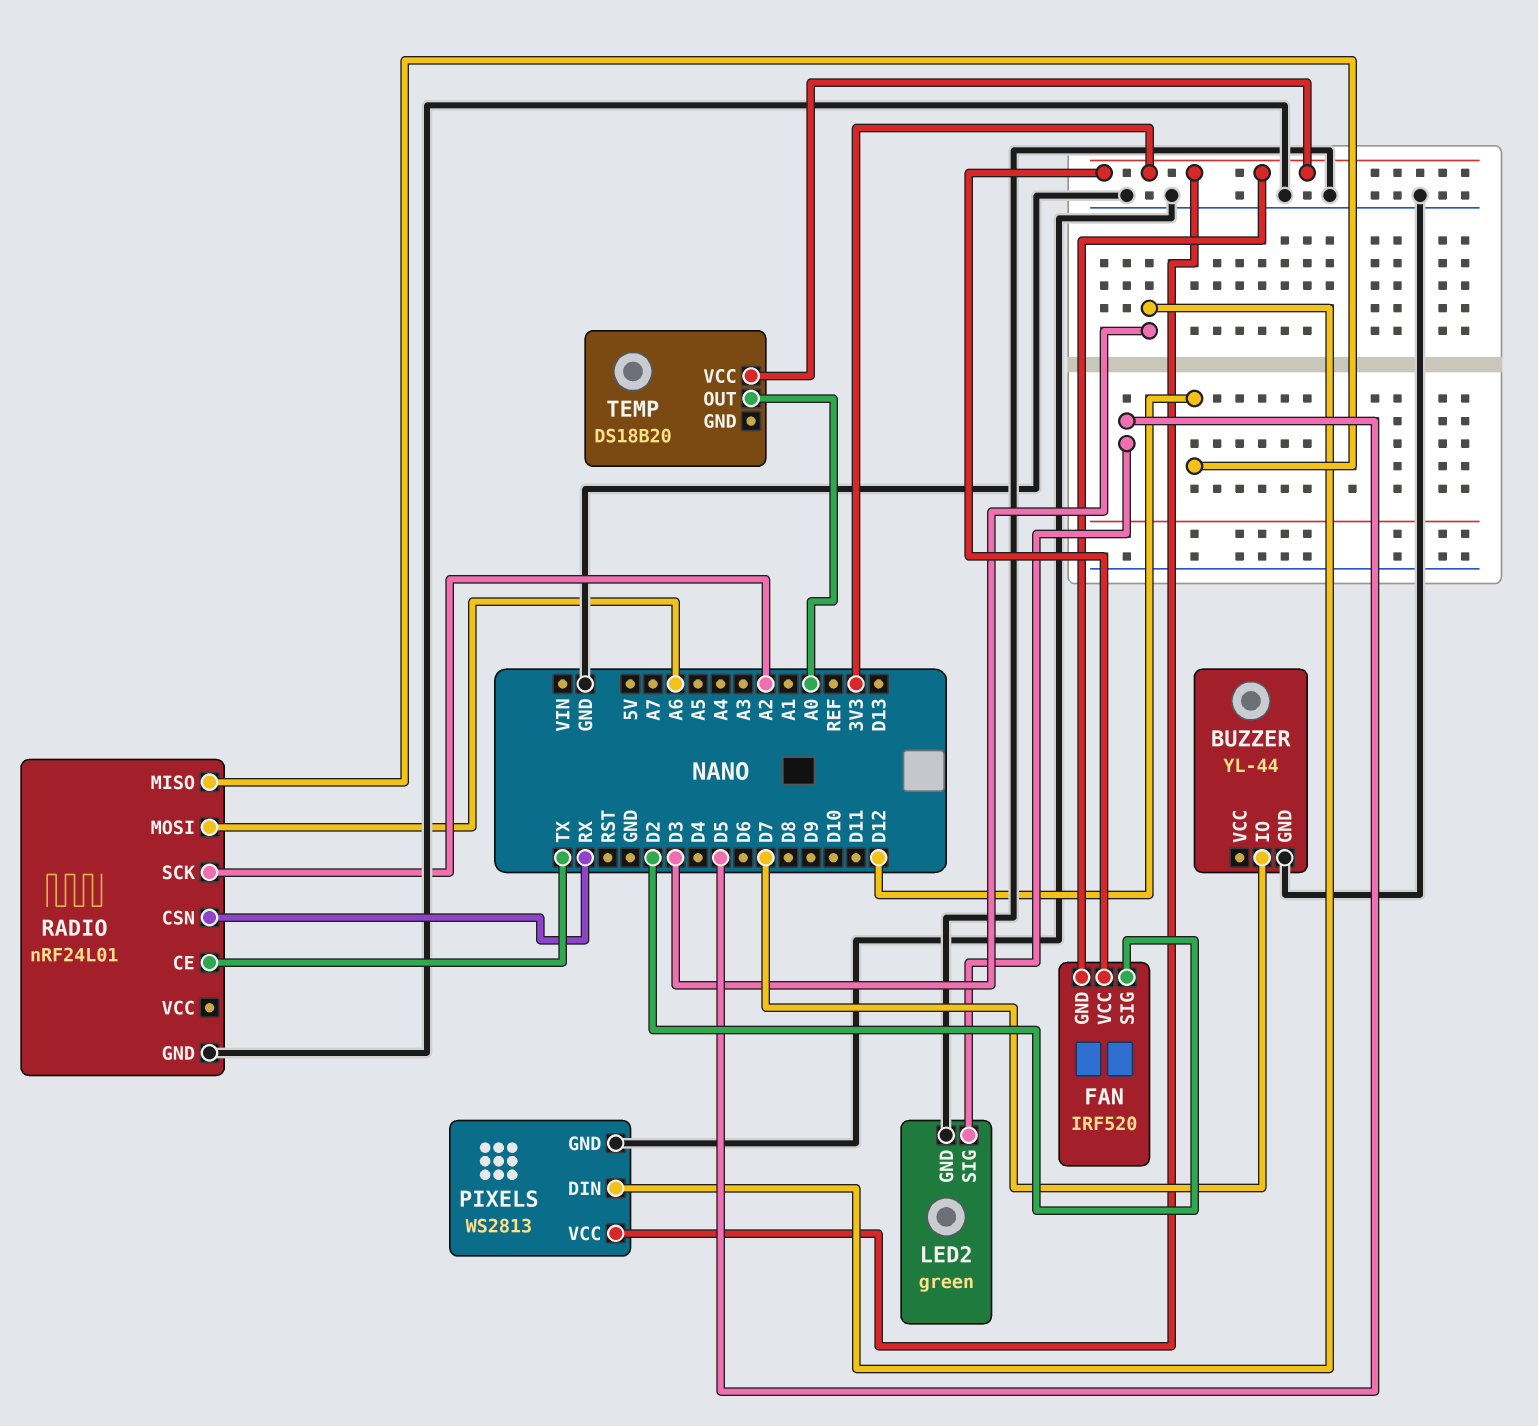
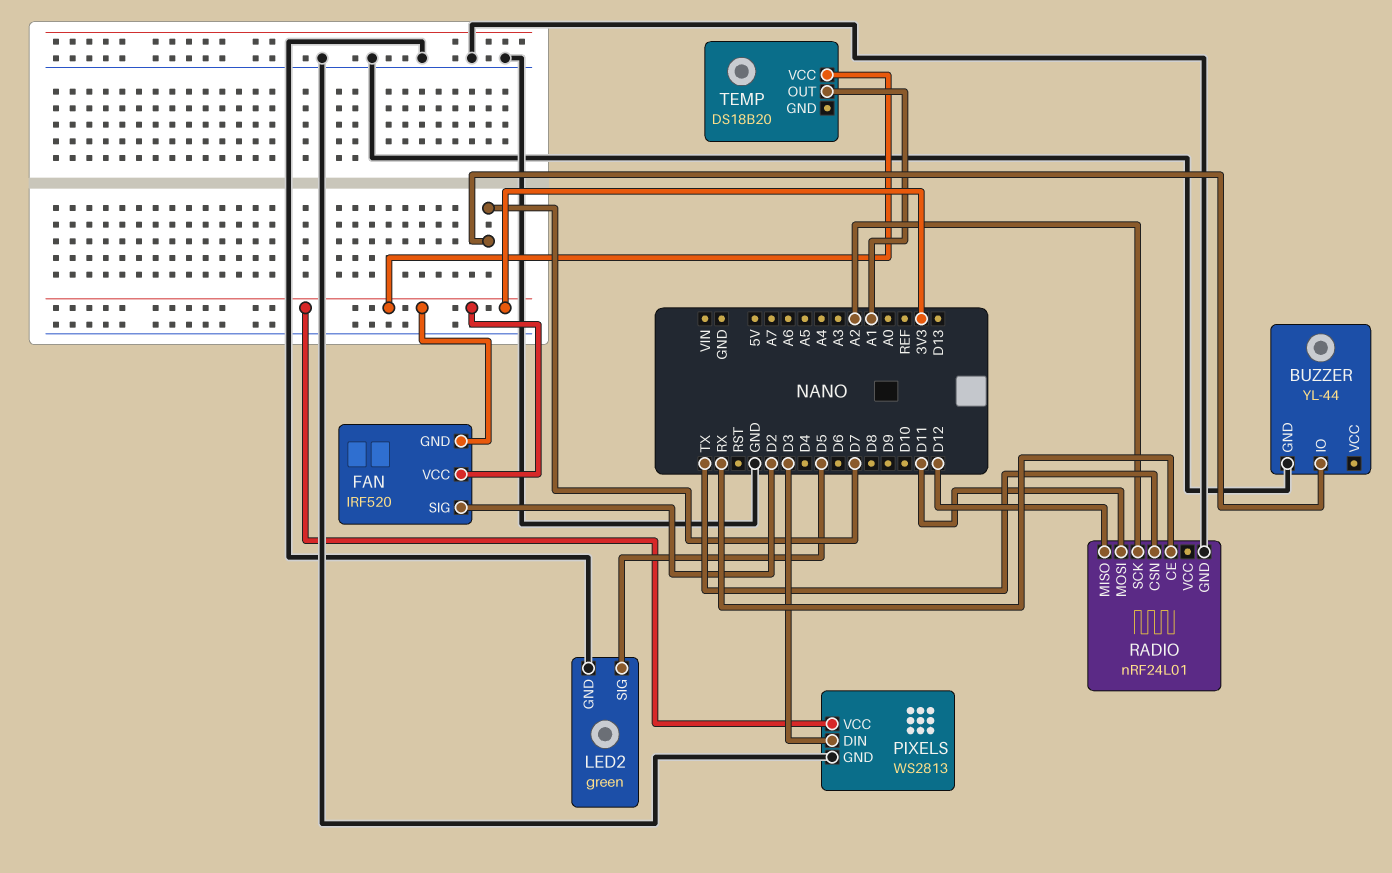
RADIO pin CE: TX -> RX
RADIO pin CSN: RX -> TX
RADIO pin MOSI: A6 -> D11
TEMP pin OUT: A0 -> A1

